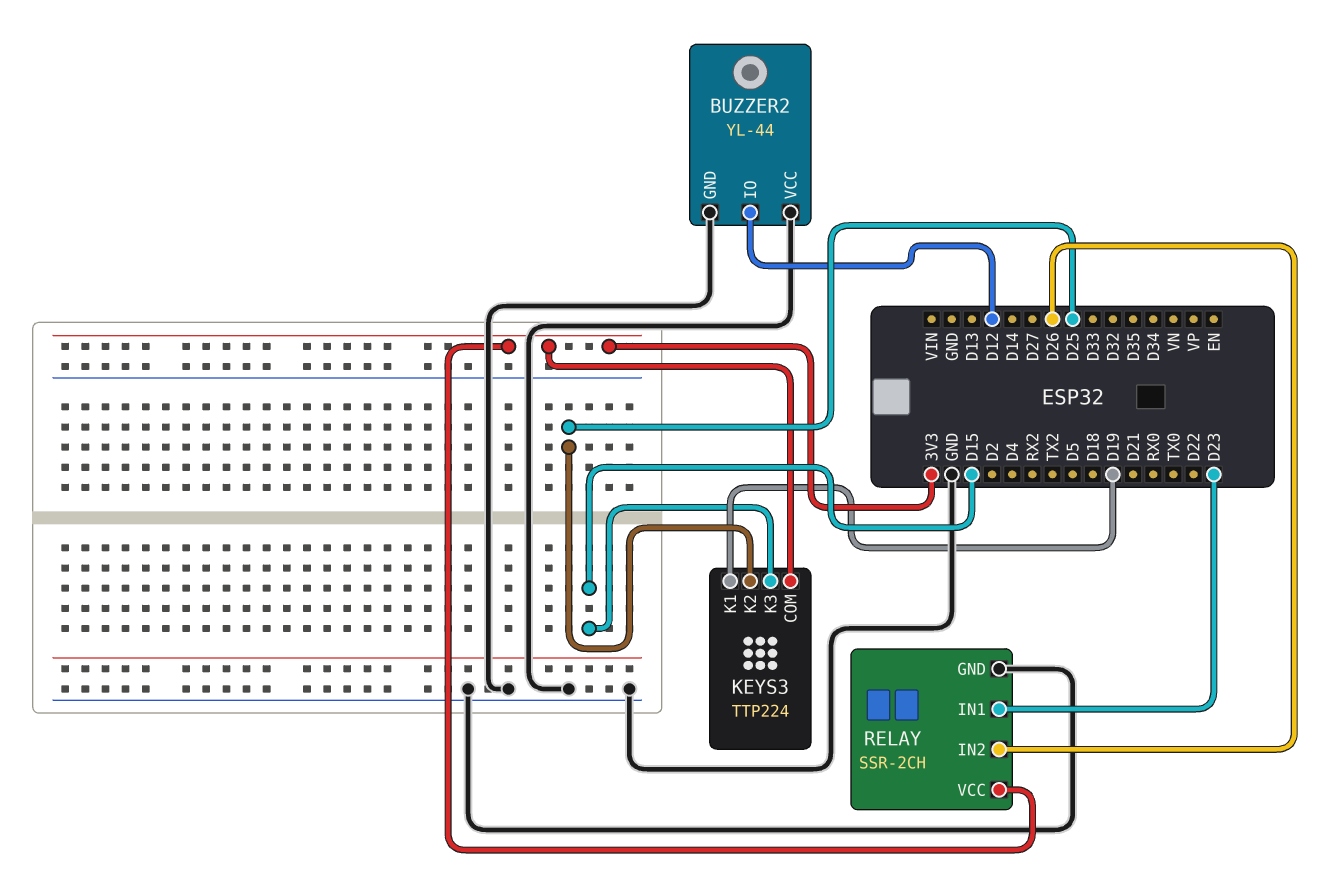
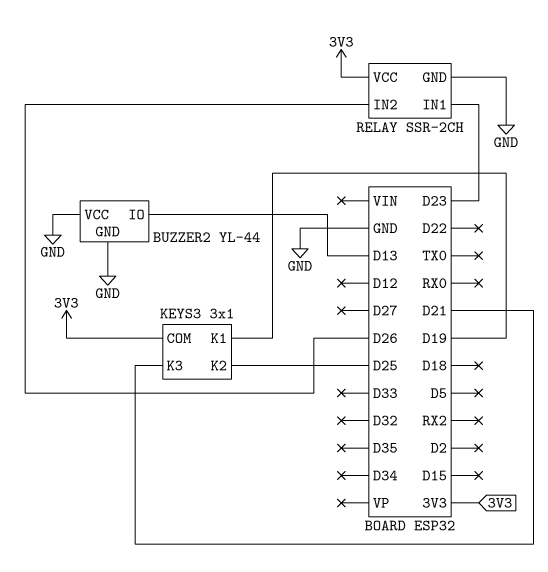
BUZZER2 pin IO: D12 -> D13
KEYS3: TTP224 -> 3x1
KEYS3 pin K3: D15 -> D21

